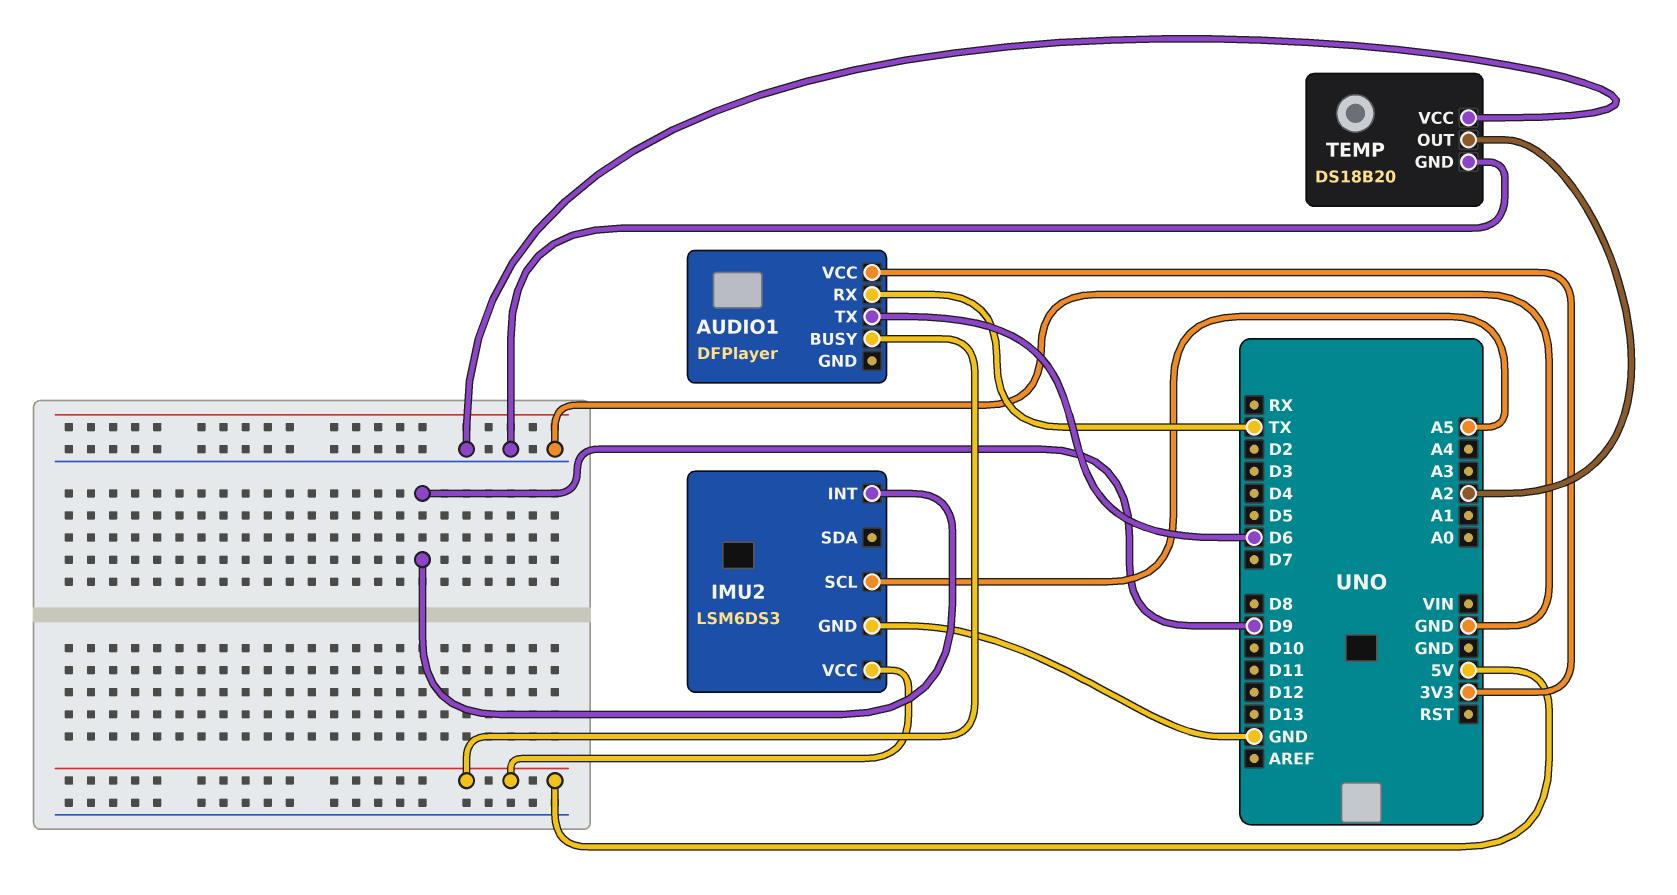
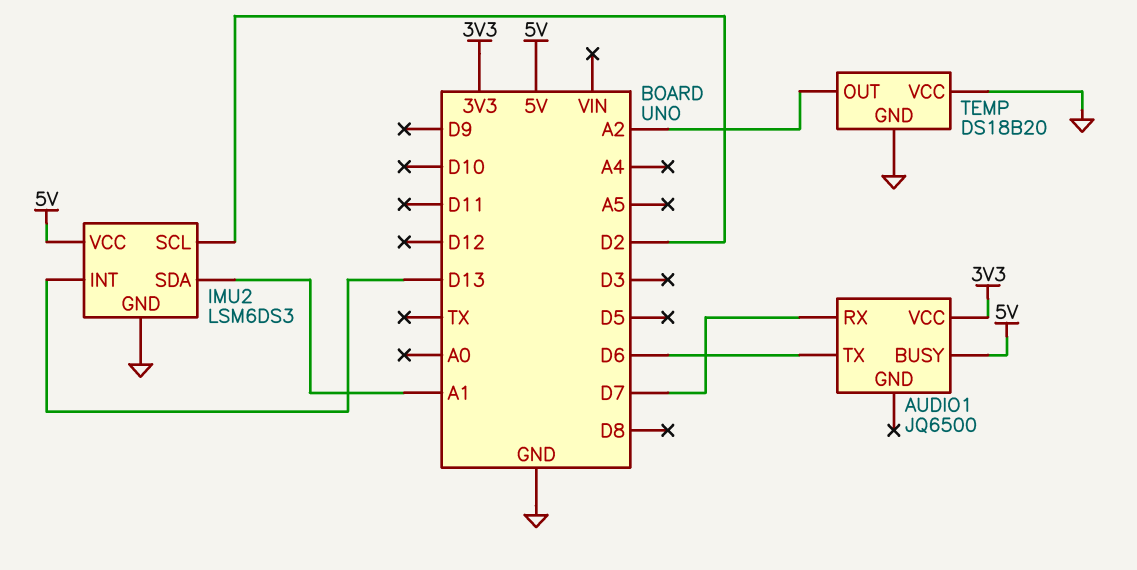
AUDIO1: DFPlayer -> JQ6500
AUDIO1 pin RX: TX -> D7
IMU2 pin INT: D9 -> D13
IMU2 pin SCL: A5 -> D2
IMU2 pin SDA: none -> A1

